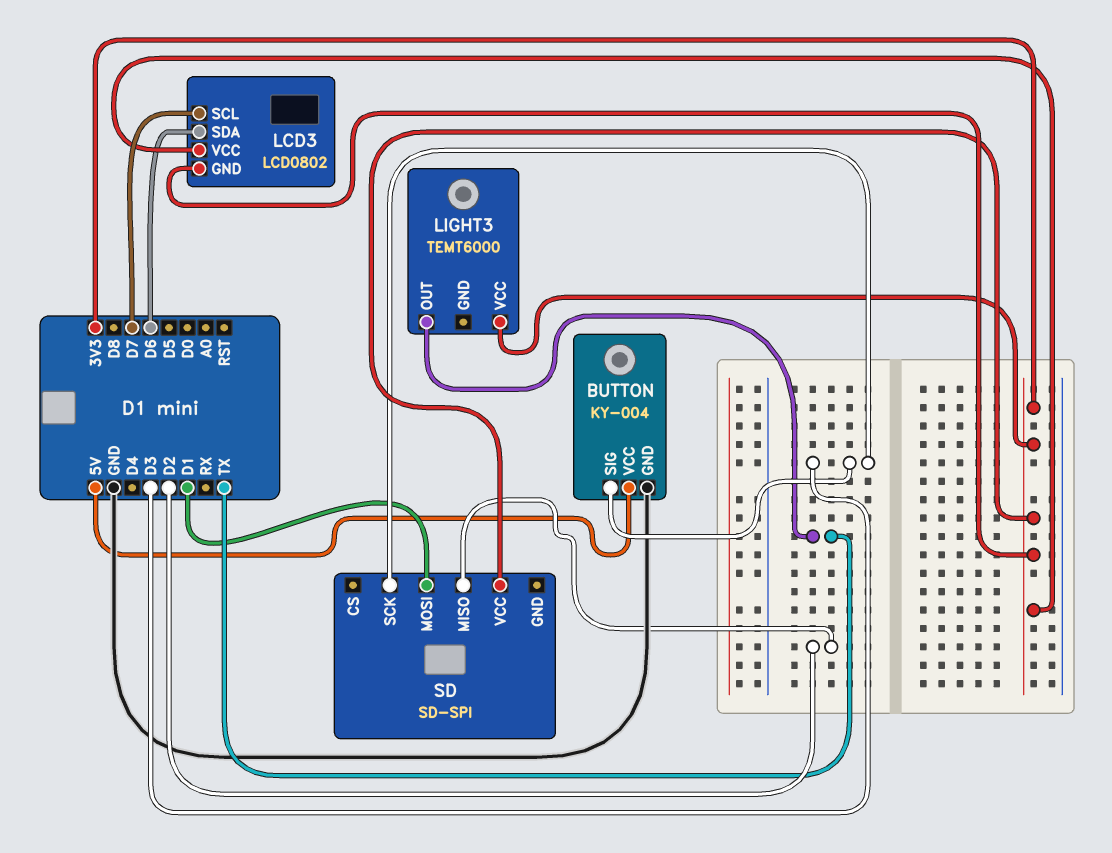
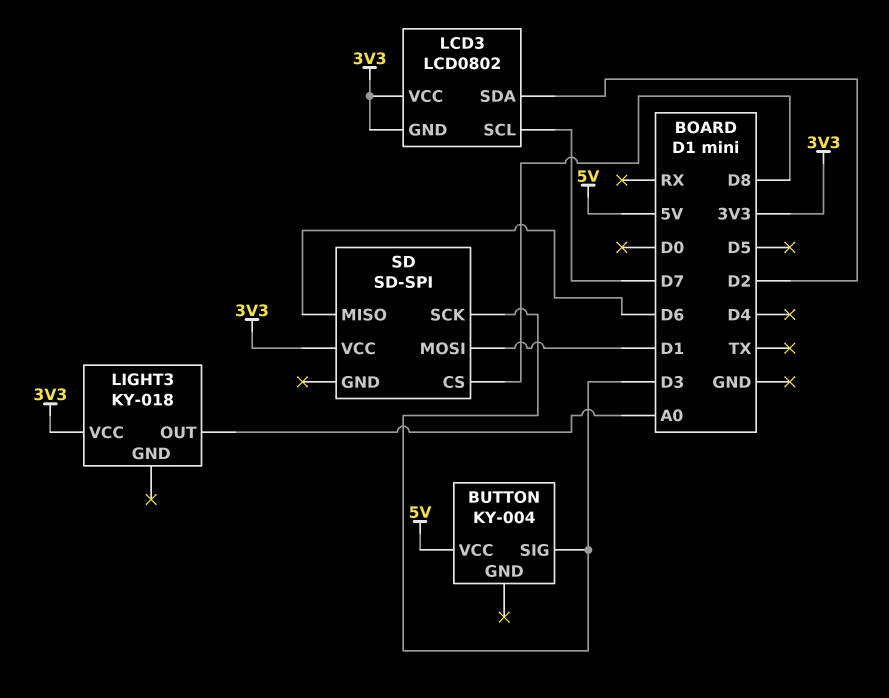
BUTTON pin GND: GND -> none
LCD3 pin SDA: D6 -> D2
LIGHT3: TEMT6000 -> KY-018
LIGHT3 pin OUT: TX -> A0
SD pin CS: none -> D8
SD pin MISO: D2 -> D6

